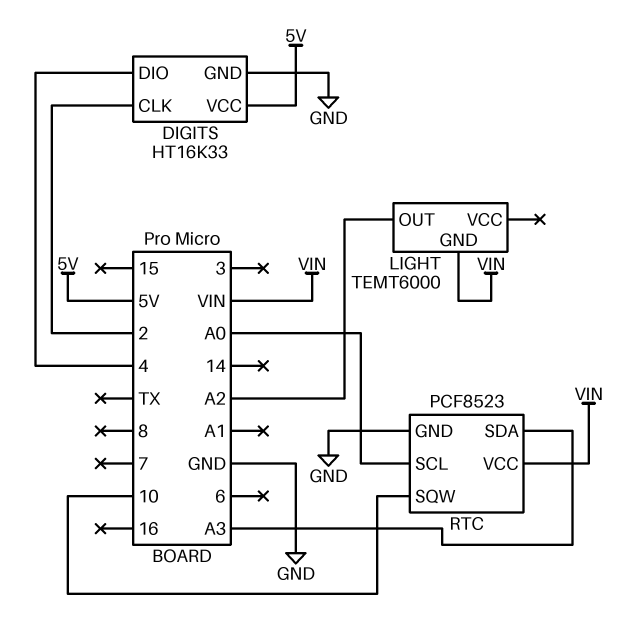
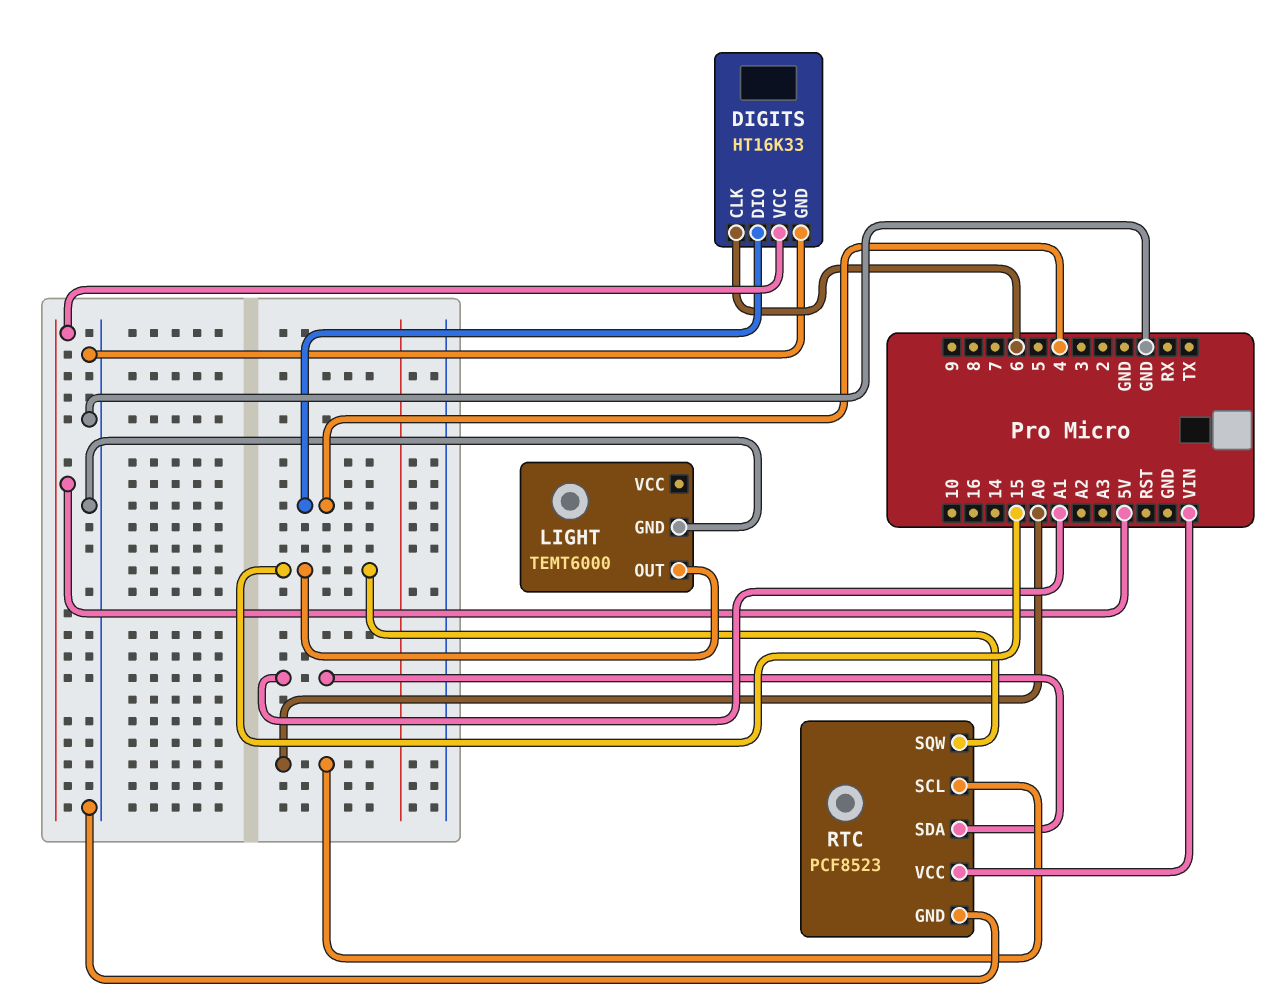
DIGITS pin CLK: 2 -> 6
LIGHT pin GND: VIN -> GND
LIGHT pin OUT: A2 -> 15
RTC pin SDA: A3 -> A1
RTC pin SQW: 10 -> 15

